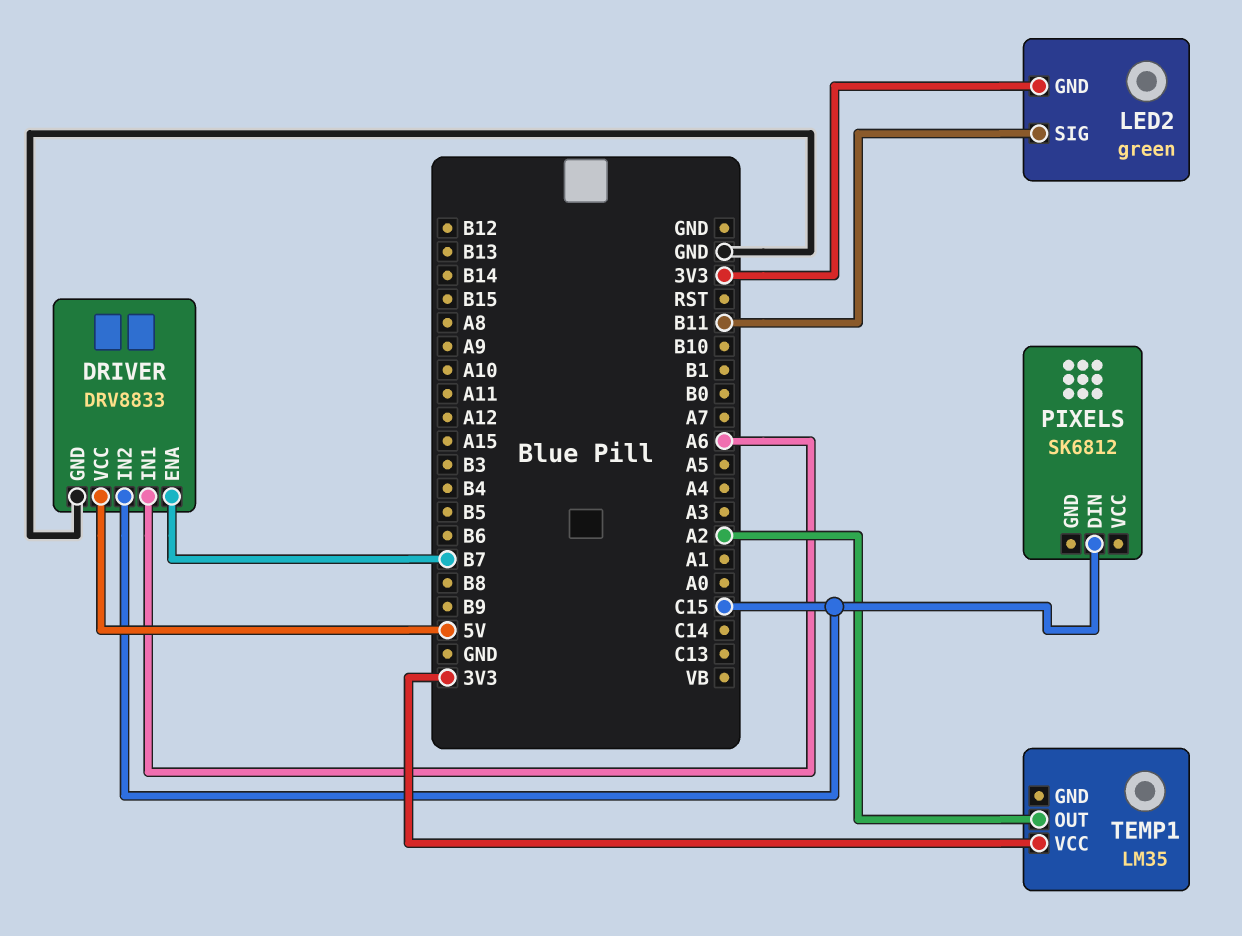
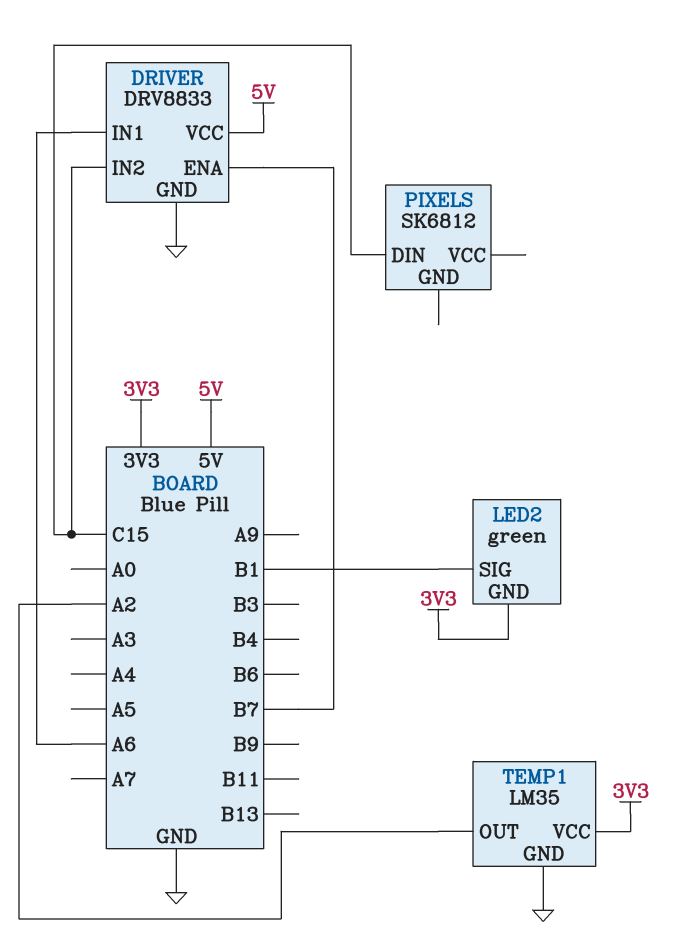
LED2 pin SIG: B11 -> B1
TEMP1 pin GND: none -> GND

